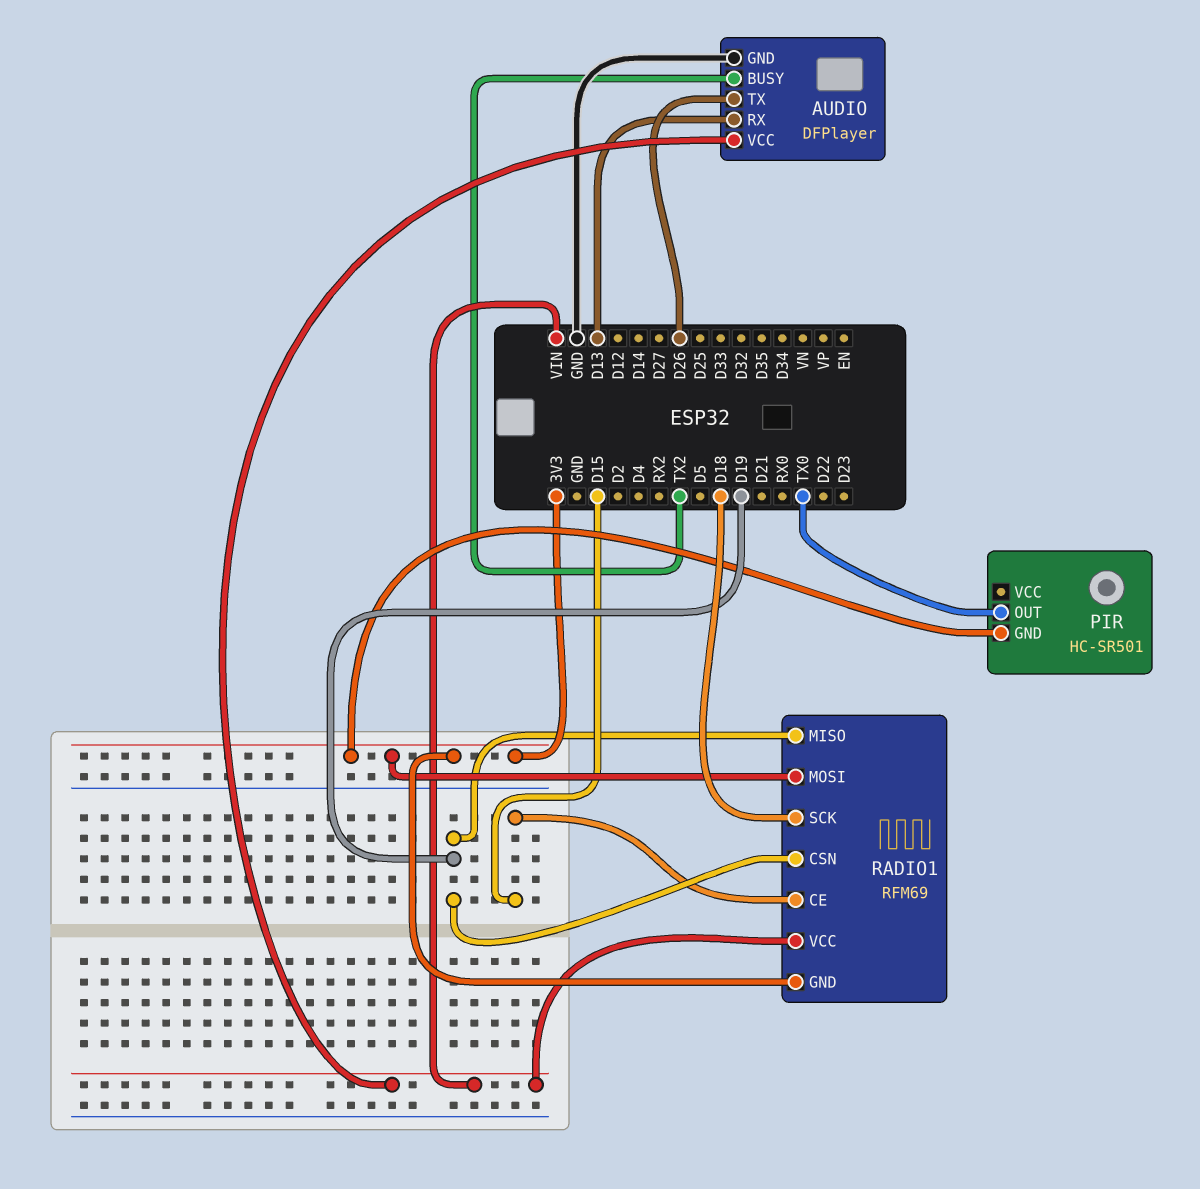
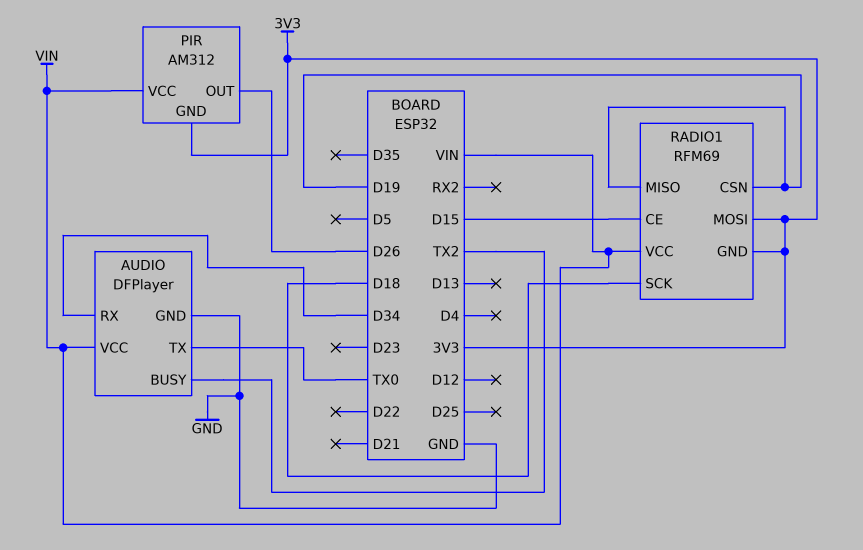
AUDIO pin RX: D13 -> D34
AUDIO pin TX: D26 -> TX0
PIR: HC-SR501 -> AM312
PIR pin OUT: TX0 -> D26
PIR pin VCC: none -> VIN

